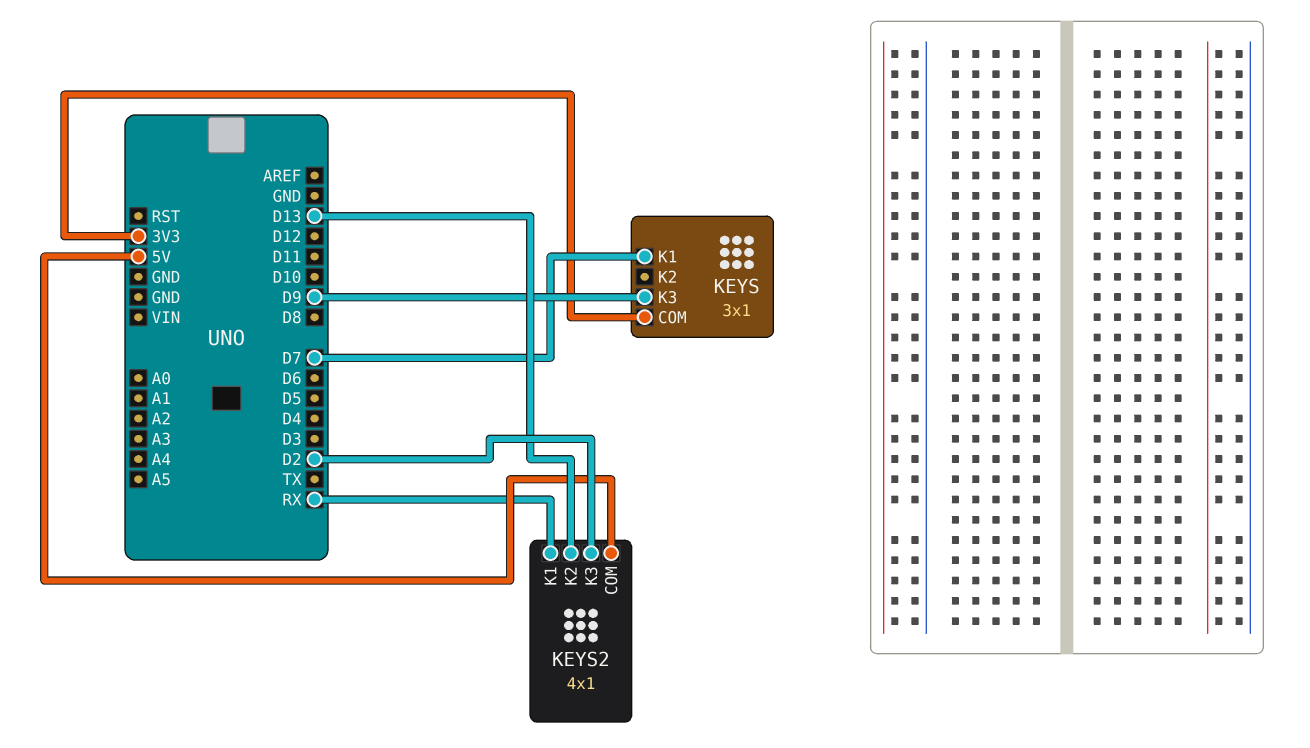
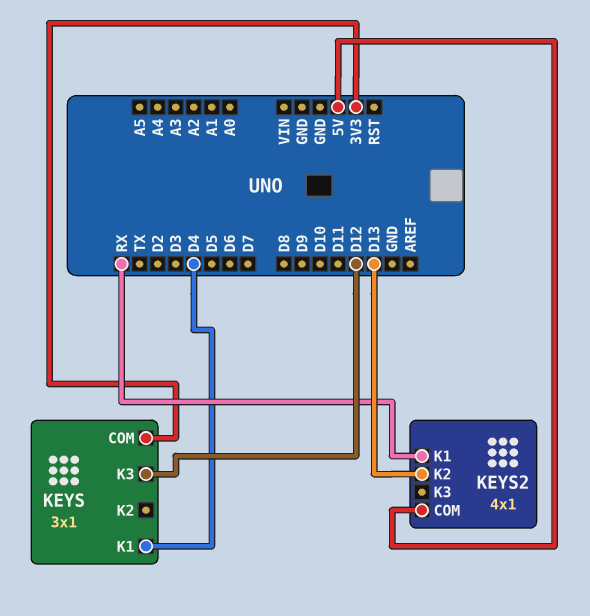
KEYS pin K1: D7 -> D4
KEYS pin K3: D9 -> D12
KEYS2 pin K3: D2 -> none

